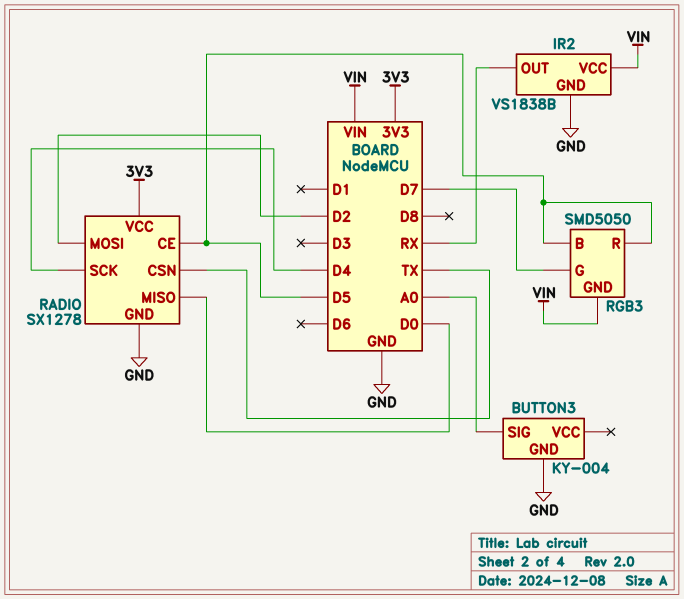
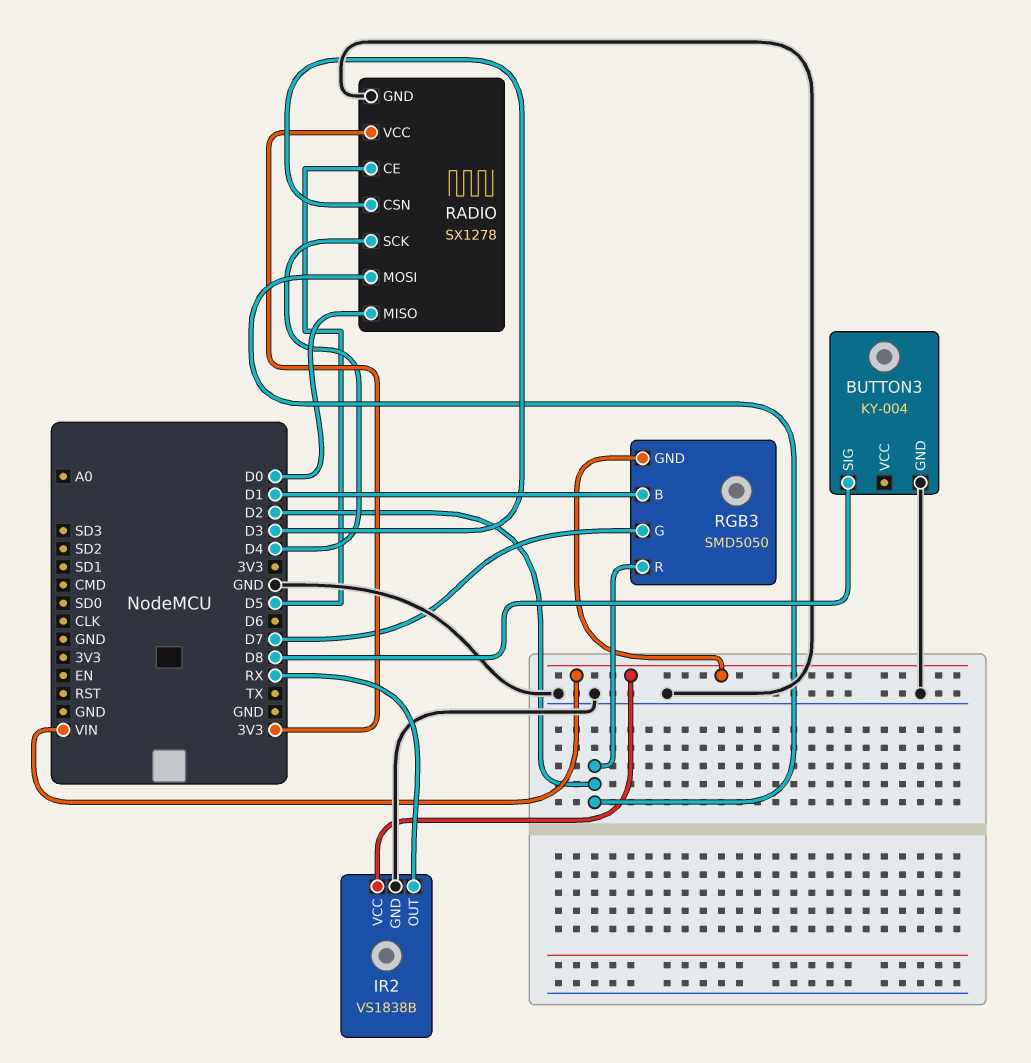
BUTTON3 pin SIG: A0 -> D8
RADIO pin CSN: TX -> D3
RGB3 pin B: D5 -> D1
RGB3 pin R: D5 -> D2

